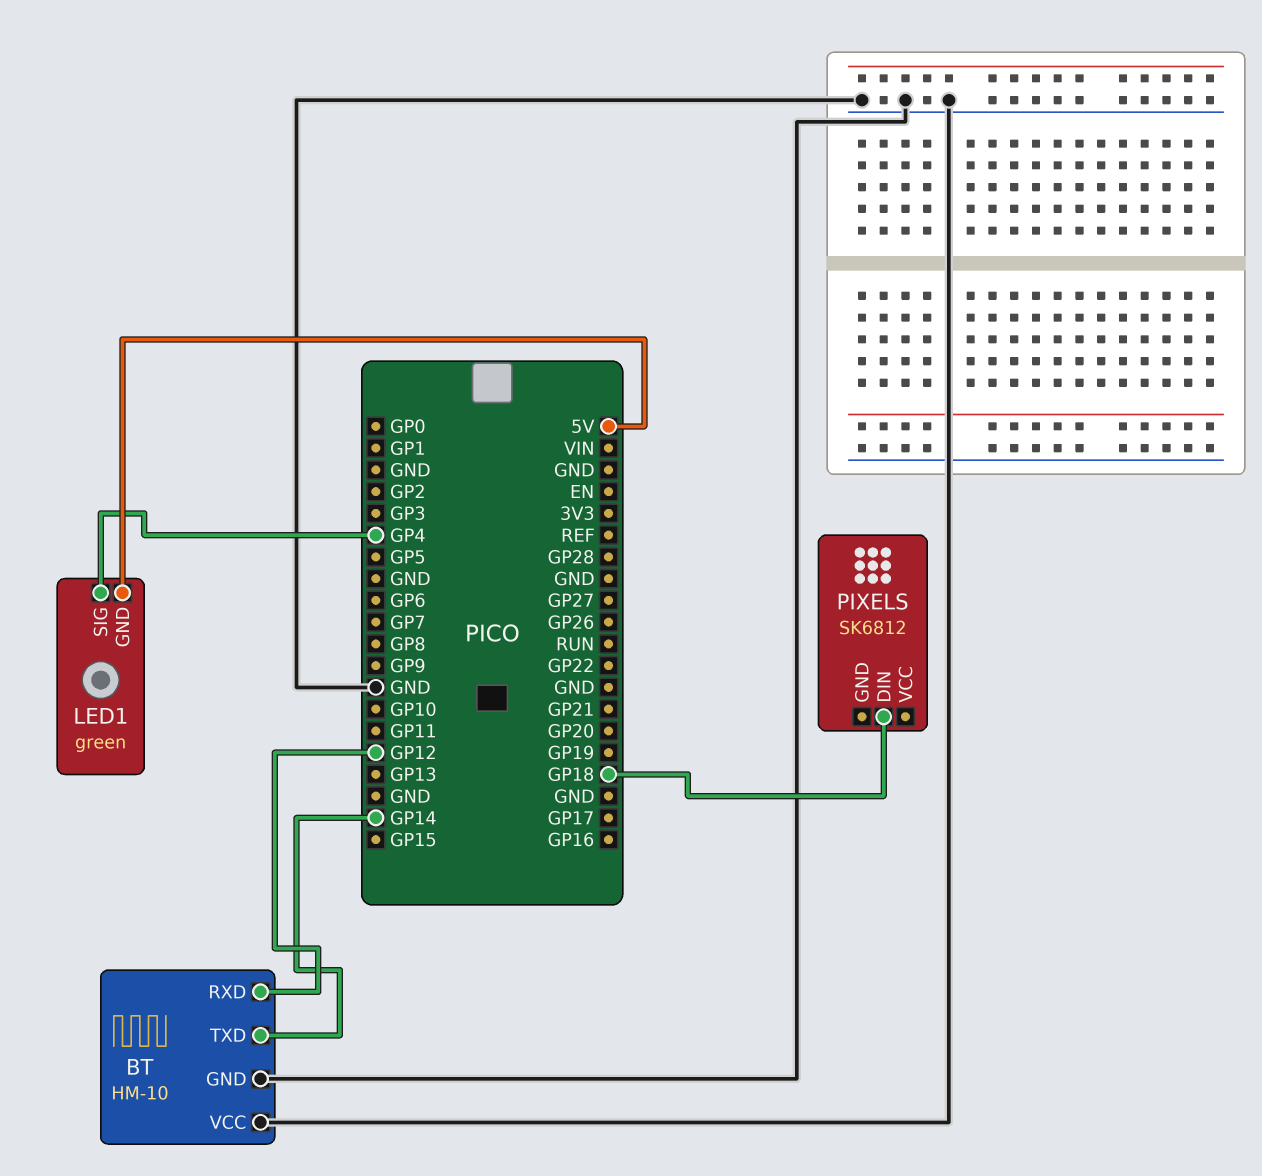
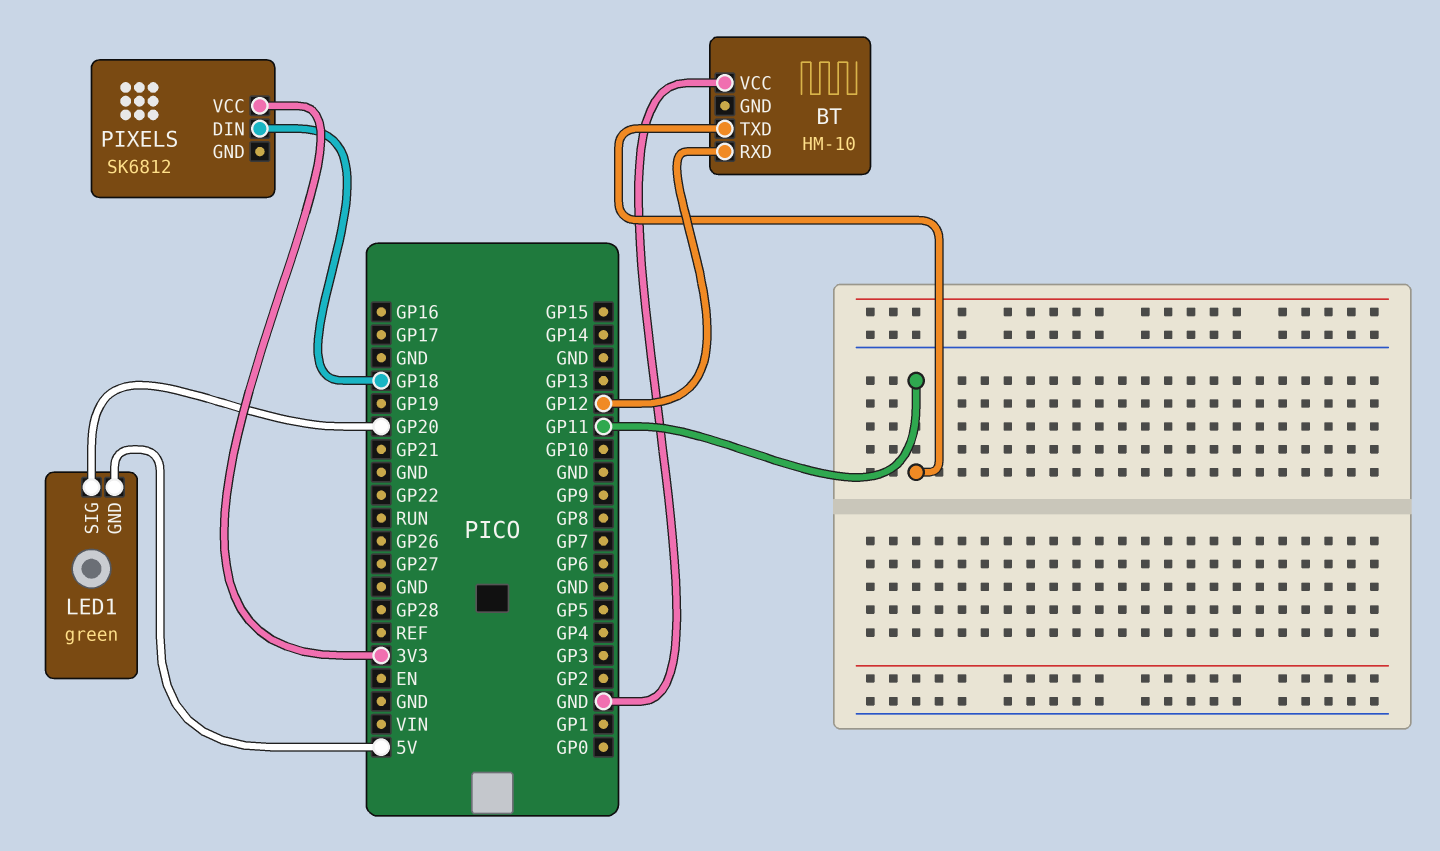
BT pin GND: GND -> none
BT pin TXD: GP14 -> GP11
LED1 pin SIG: GP4 -> GP20
PIXELS pin VCC: none -> 3V3

